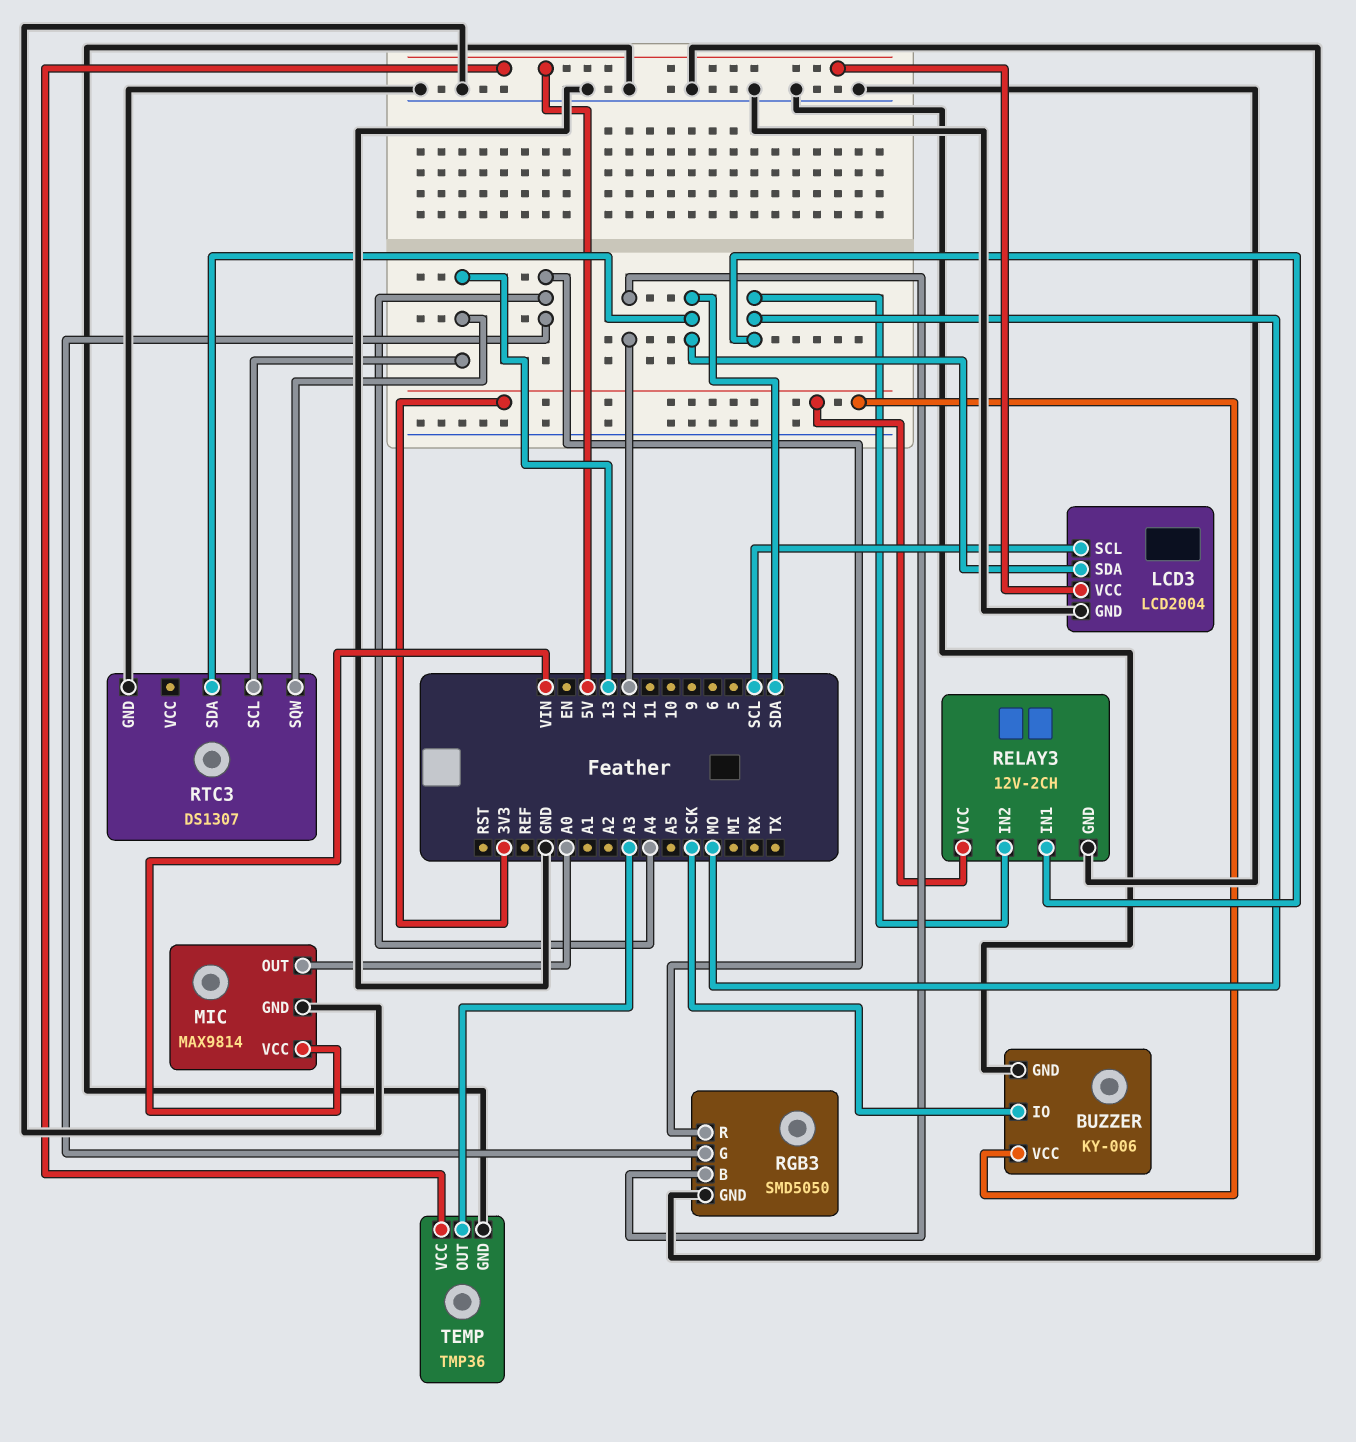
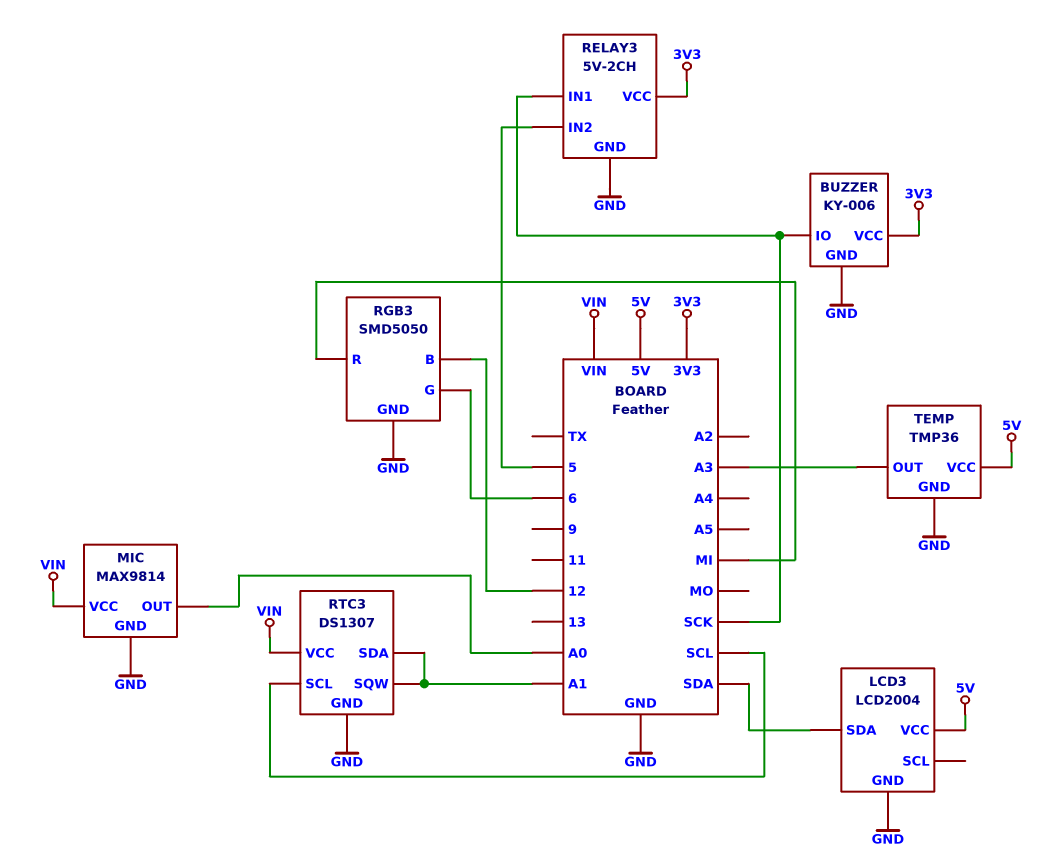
LCD3 pin SCL: SCL -> none
RELAY3: 12V-2CH -> 5V-2CH
RELAY3 pin IN1: MO -> SCK
RELAY3 pin IN2: MO -> 5
RGB3 pin G: A4 -> 6
RGB3 pin R: A4 -> MI
RTC3 pin SCL: 13 -> SCL
RTC3 pin SDA: SDA -> A1
RTC3 pin SQW: 13 -> A1
RTC3 pin VCC: none -> VIN

